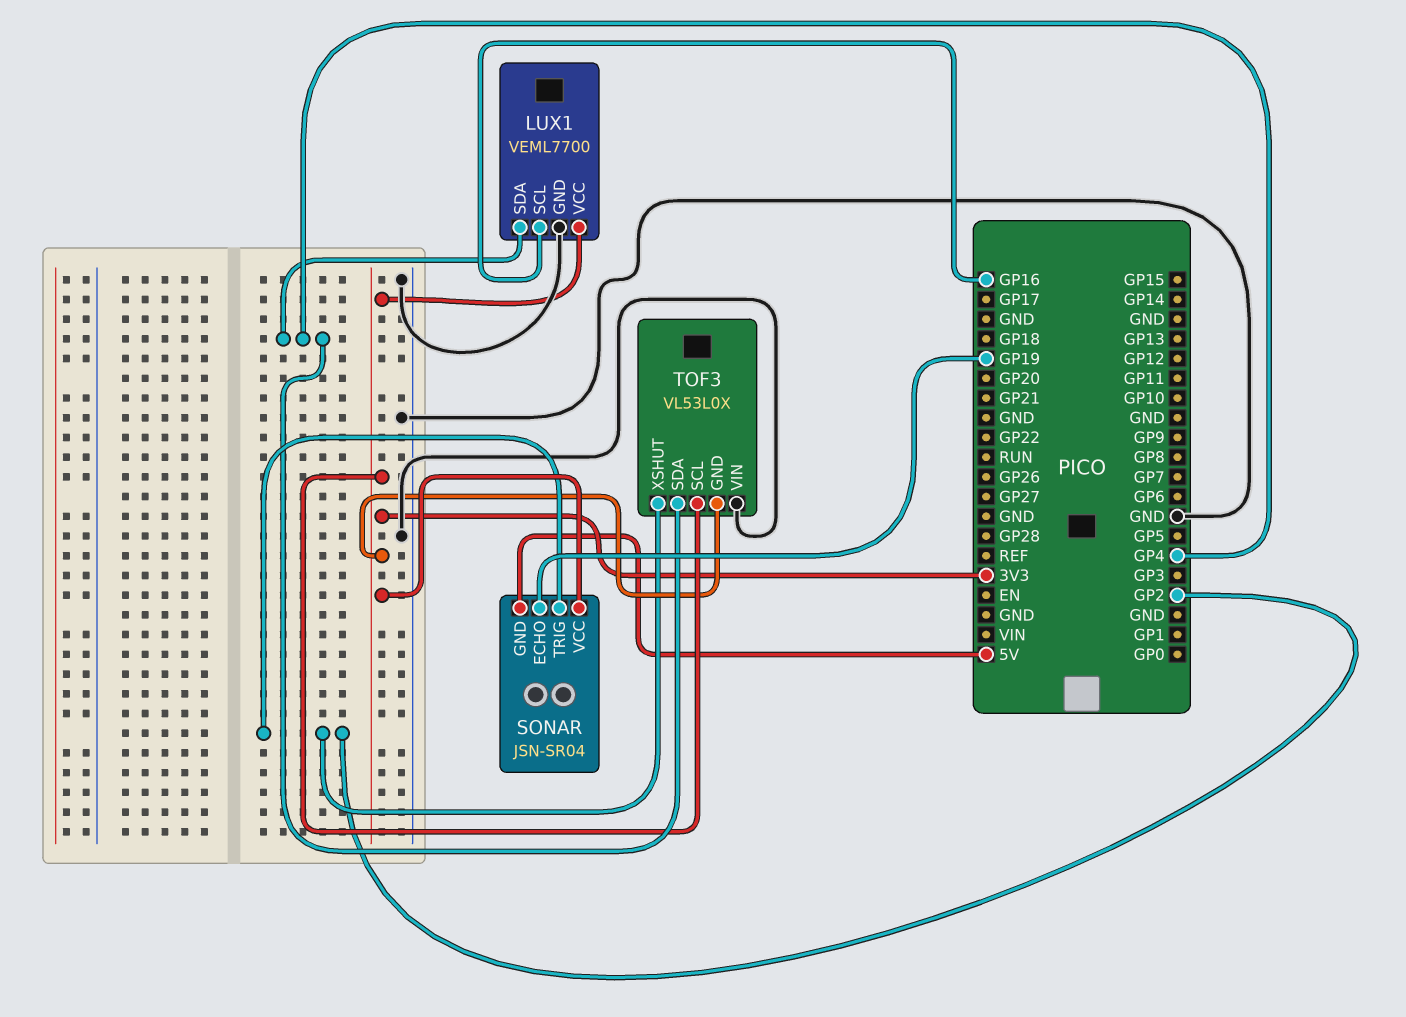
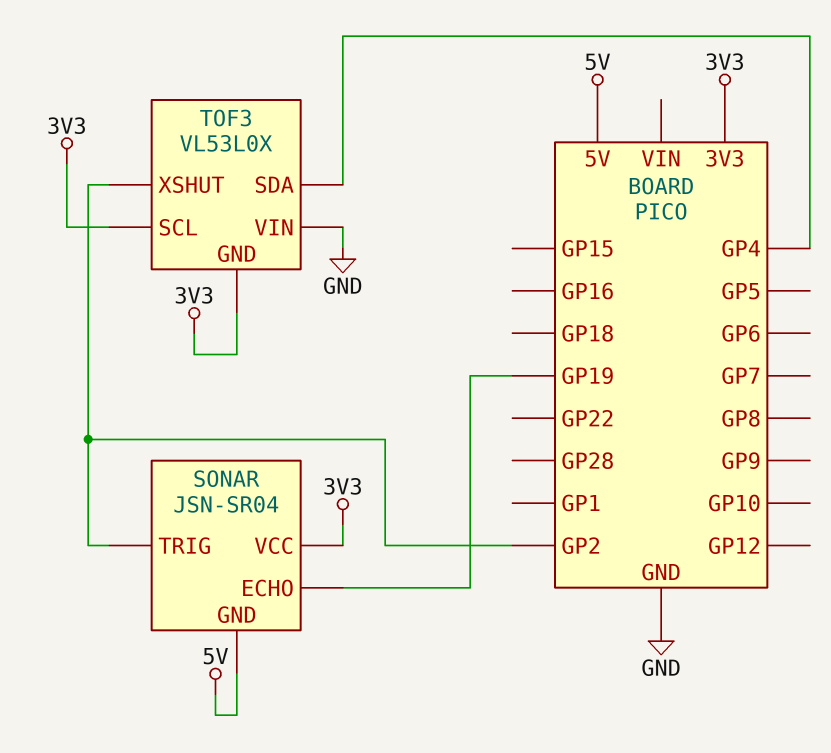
LUX1: VEML7700 -> none
LUX1 pin GND: GND -> none
LUX1 pin SCL: GP16 -> none
LUX1 pin SDA: GP4 -> none
LUX1 pin VCC: 3V3 -> none

